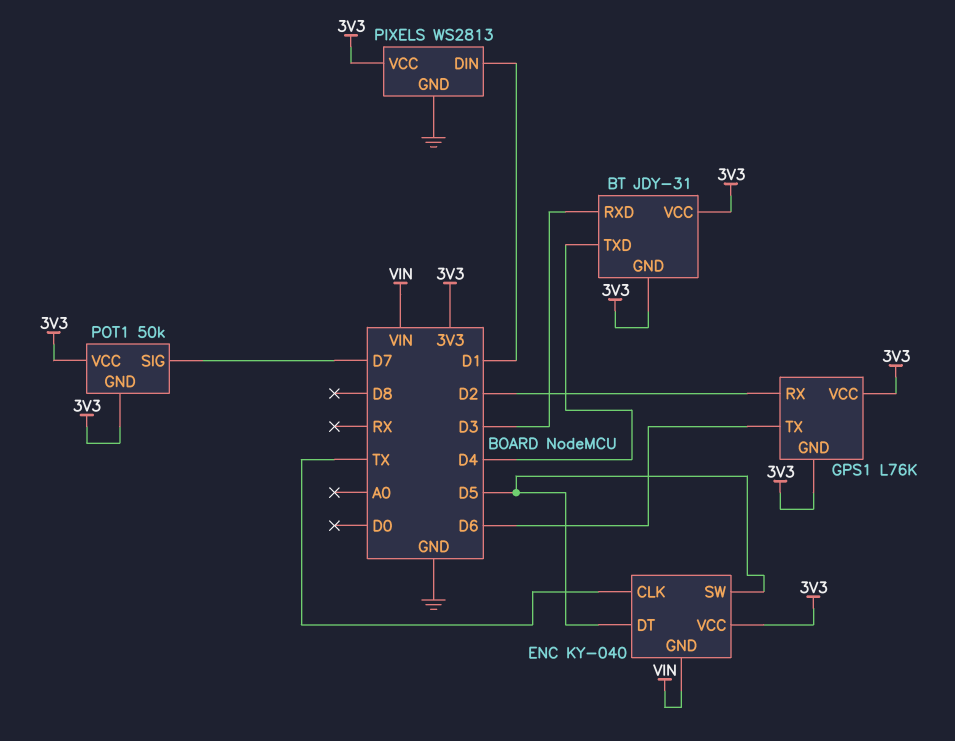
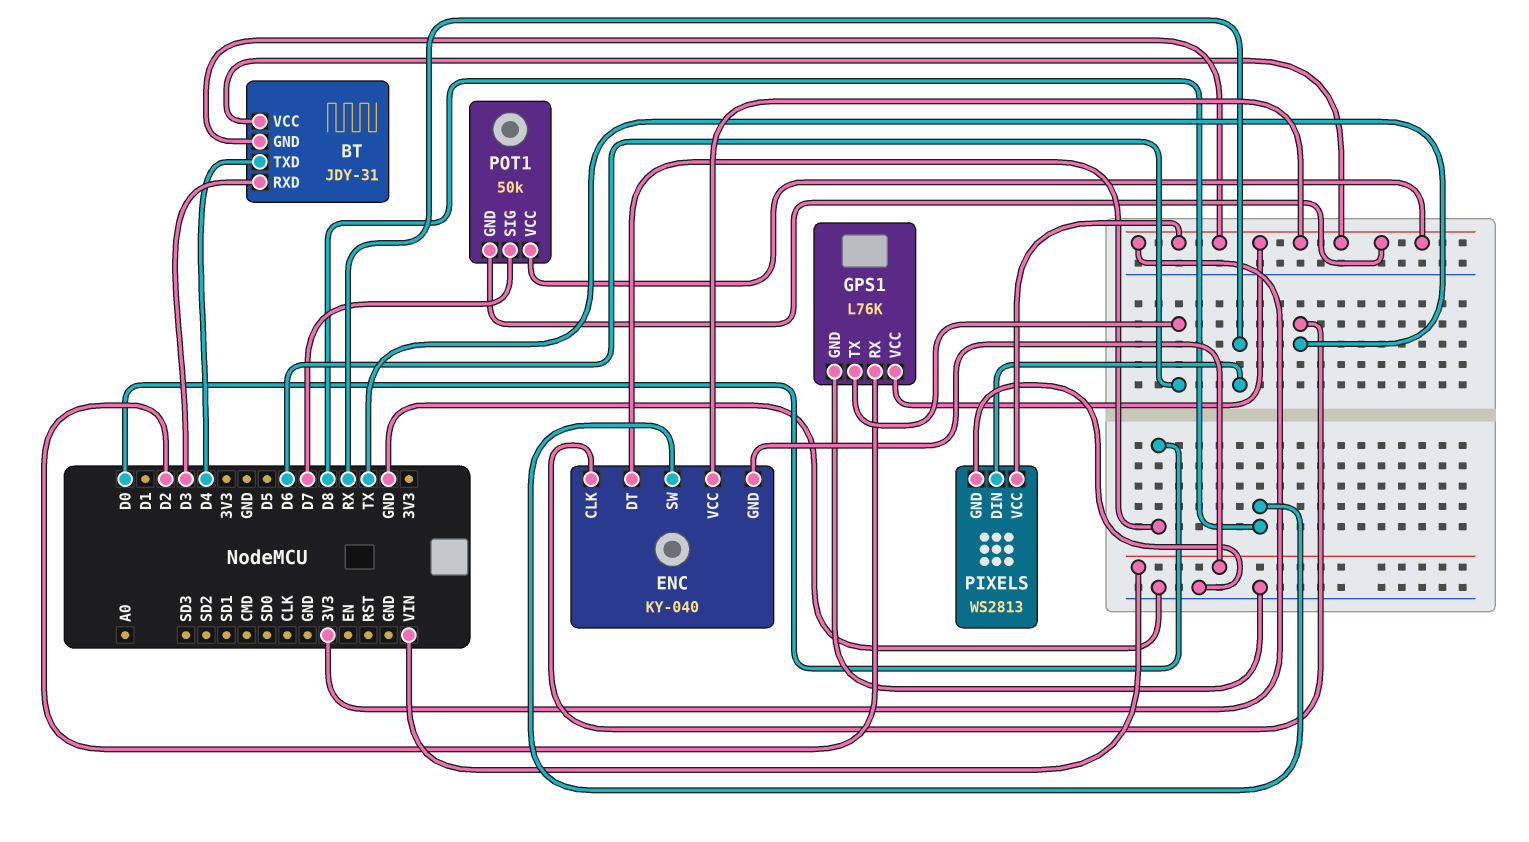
ENC pin DT: D5 -> D0
ENC pin SW: D5 -> D8
GPS1 pin GND: 3V3 -> GND
PIXELS pin DIN: D1 -> RX

